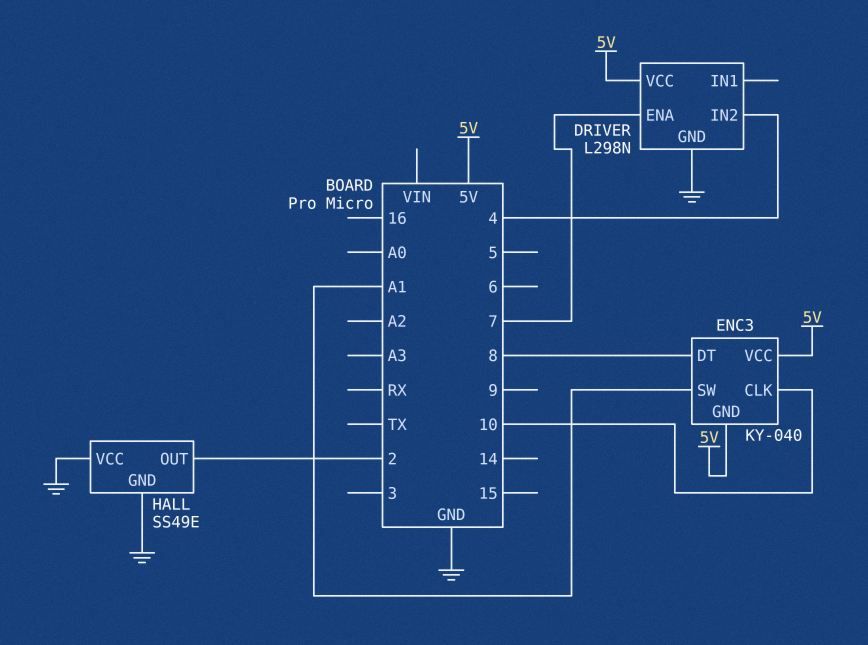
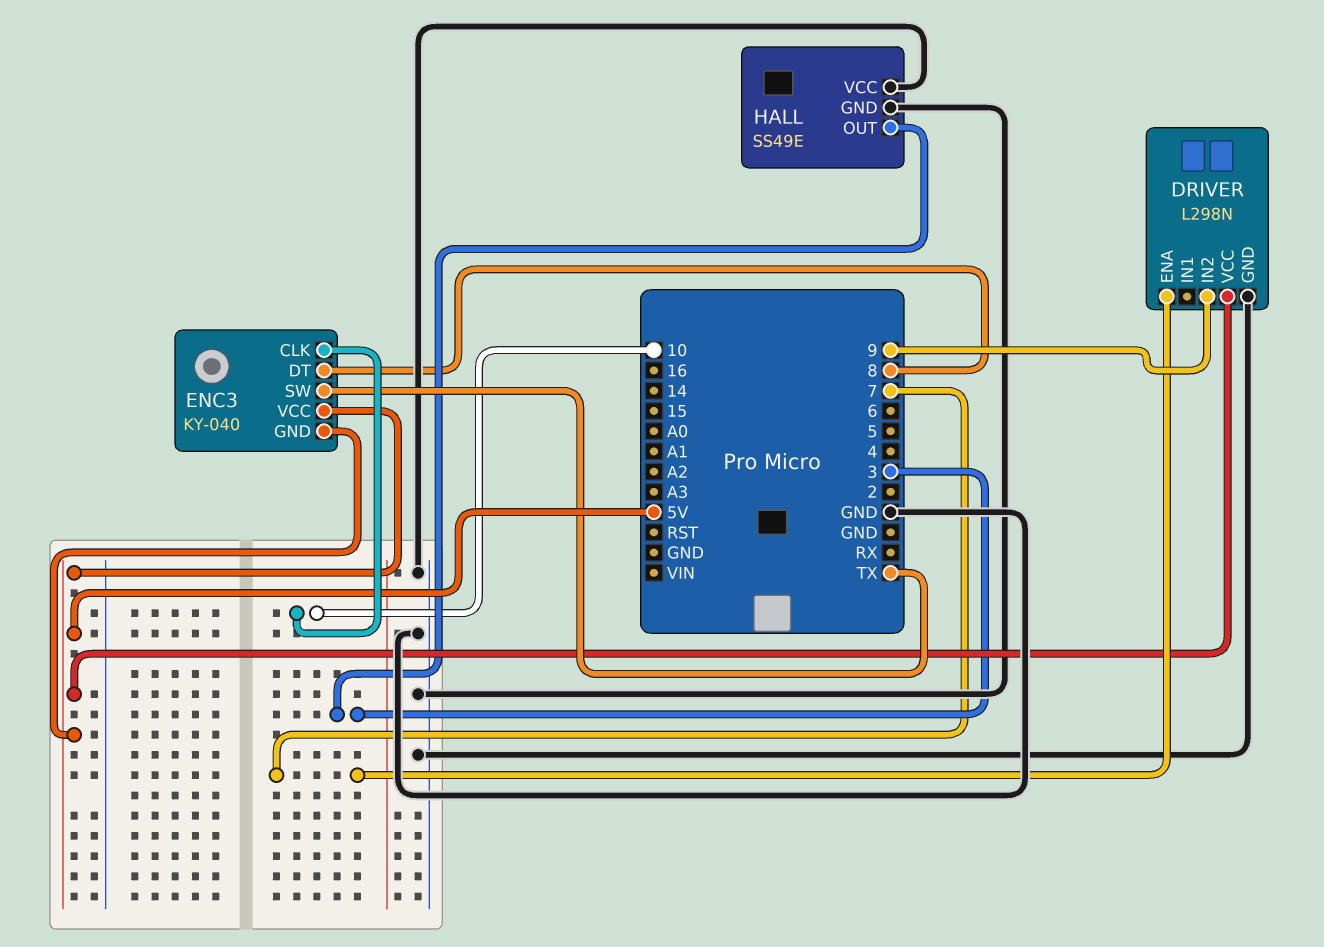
DRIVER pin IN2: 4 -> 9
ENC3 pin SW: A1 -> TX
HALL pin OUT: 2 -> 3

